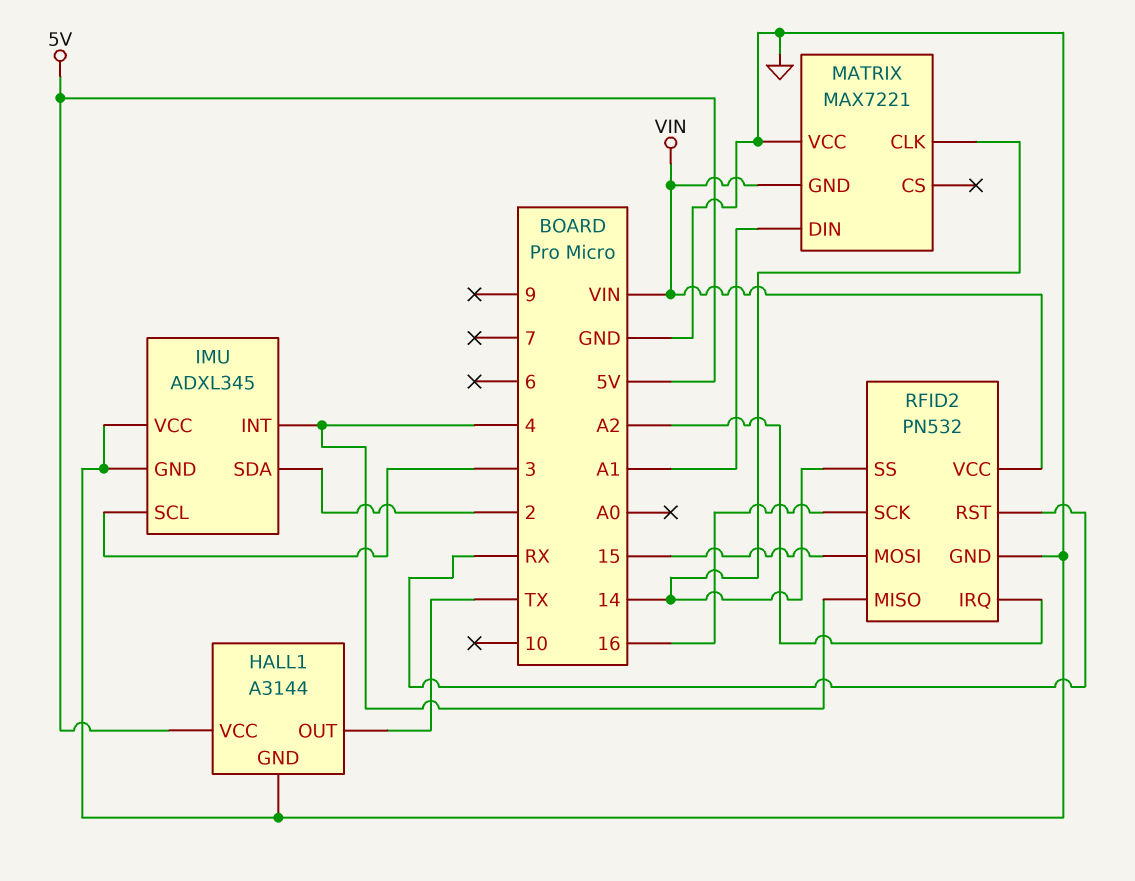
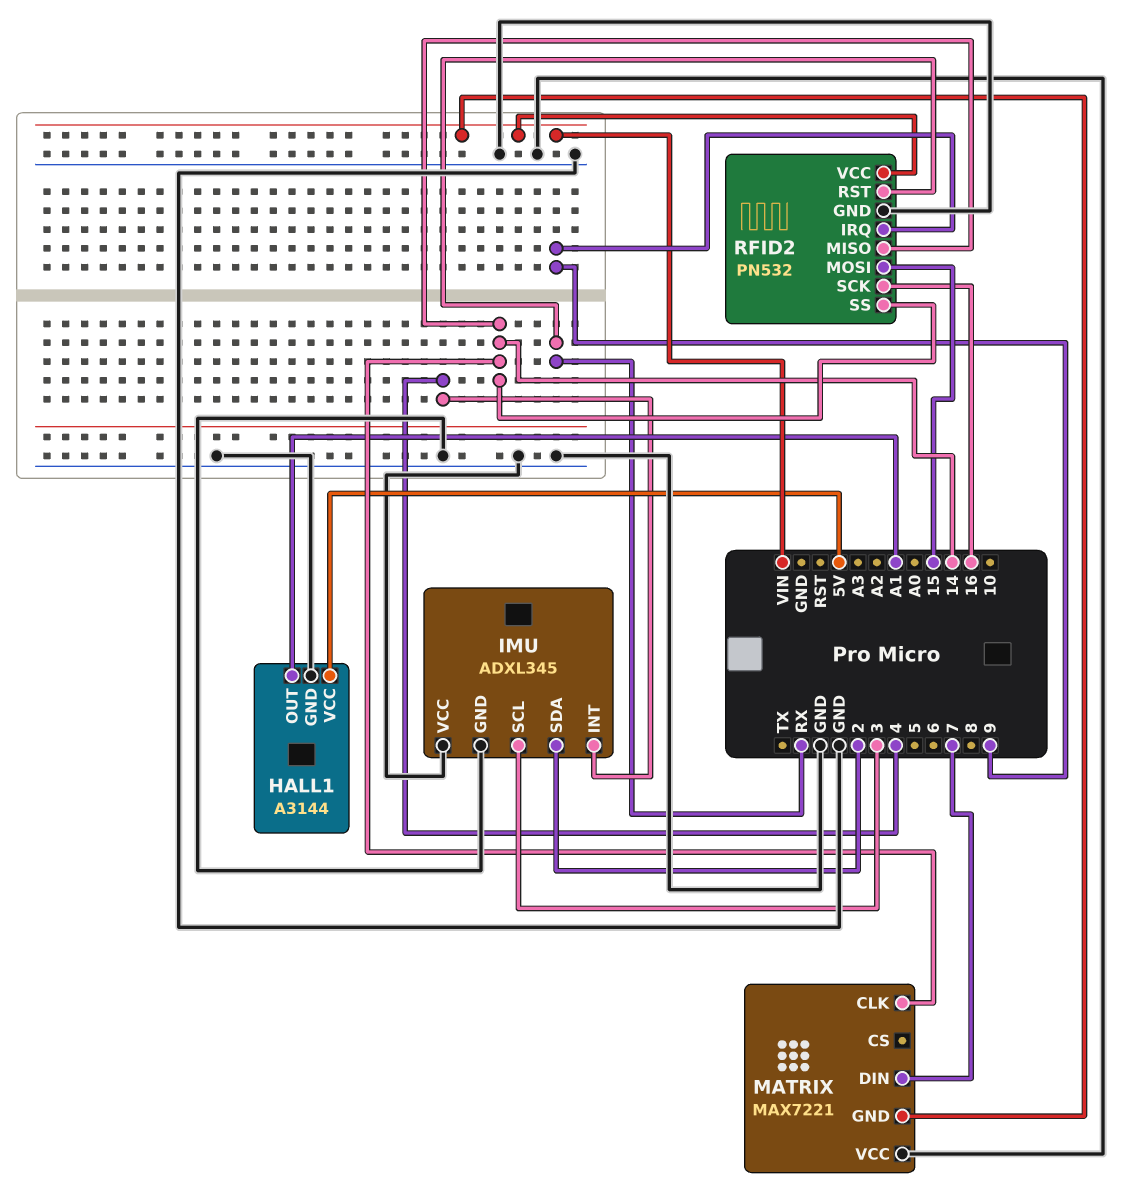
HALL1 pin OUT: TX -> A1
MATRIX pin DIN: A1 -> 7
RFID2 pin IRQ: A2 -> 9
RFID2 pin MISO: 4 -> 14

